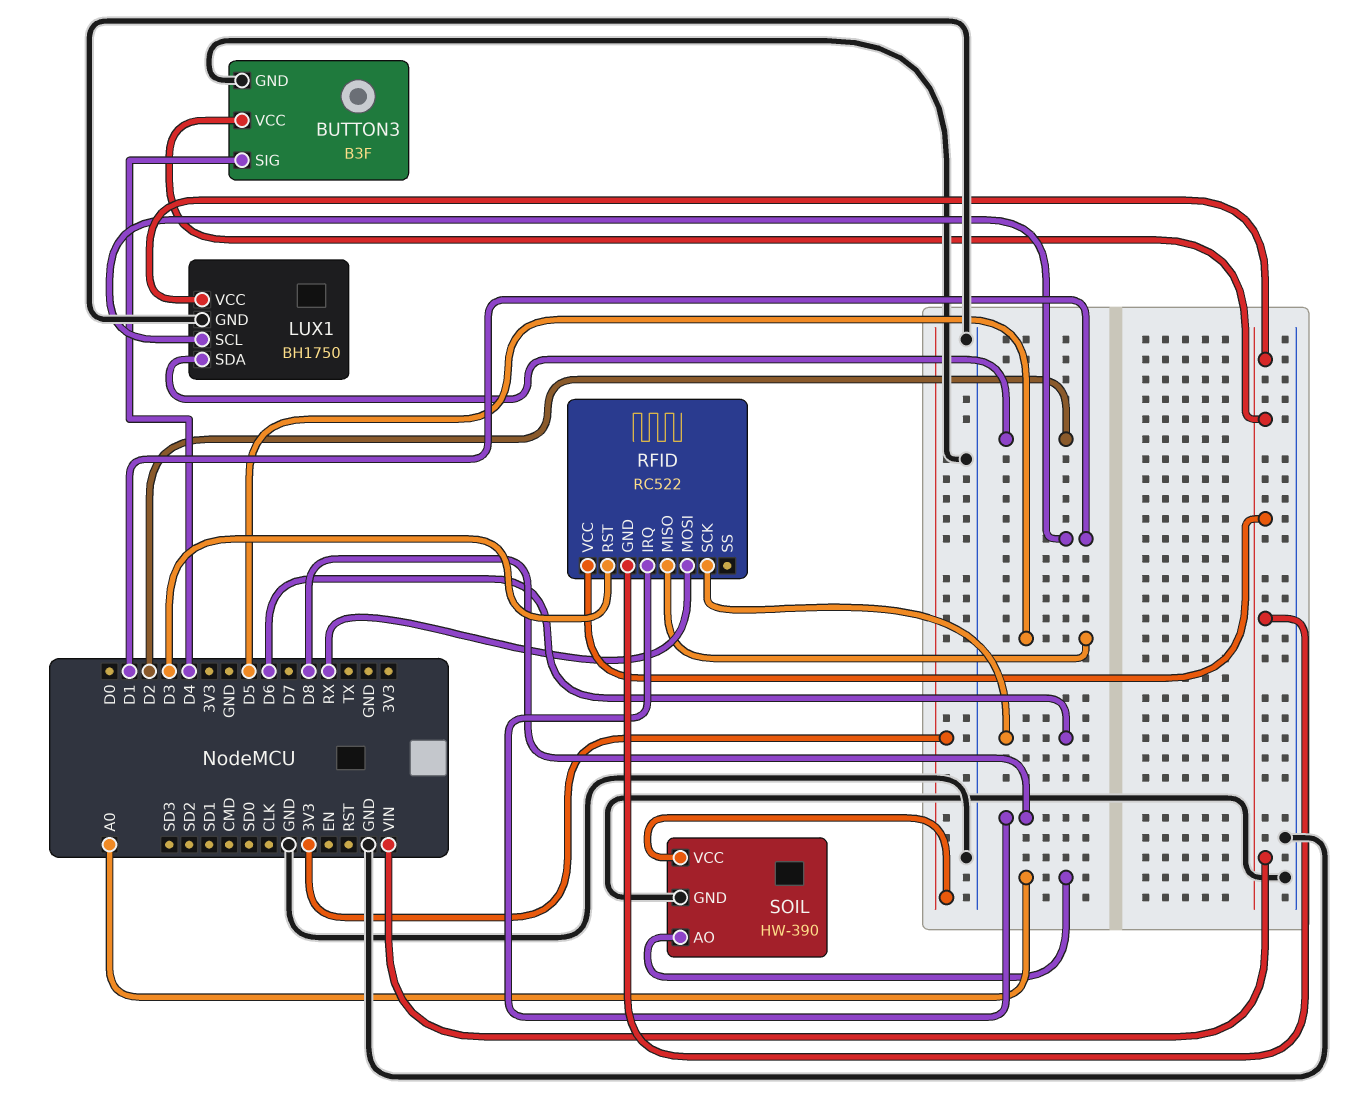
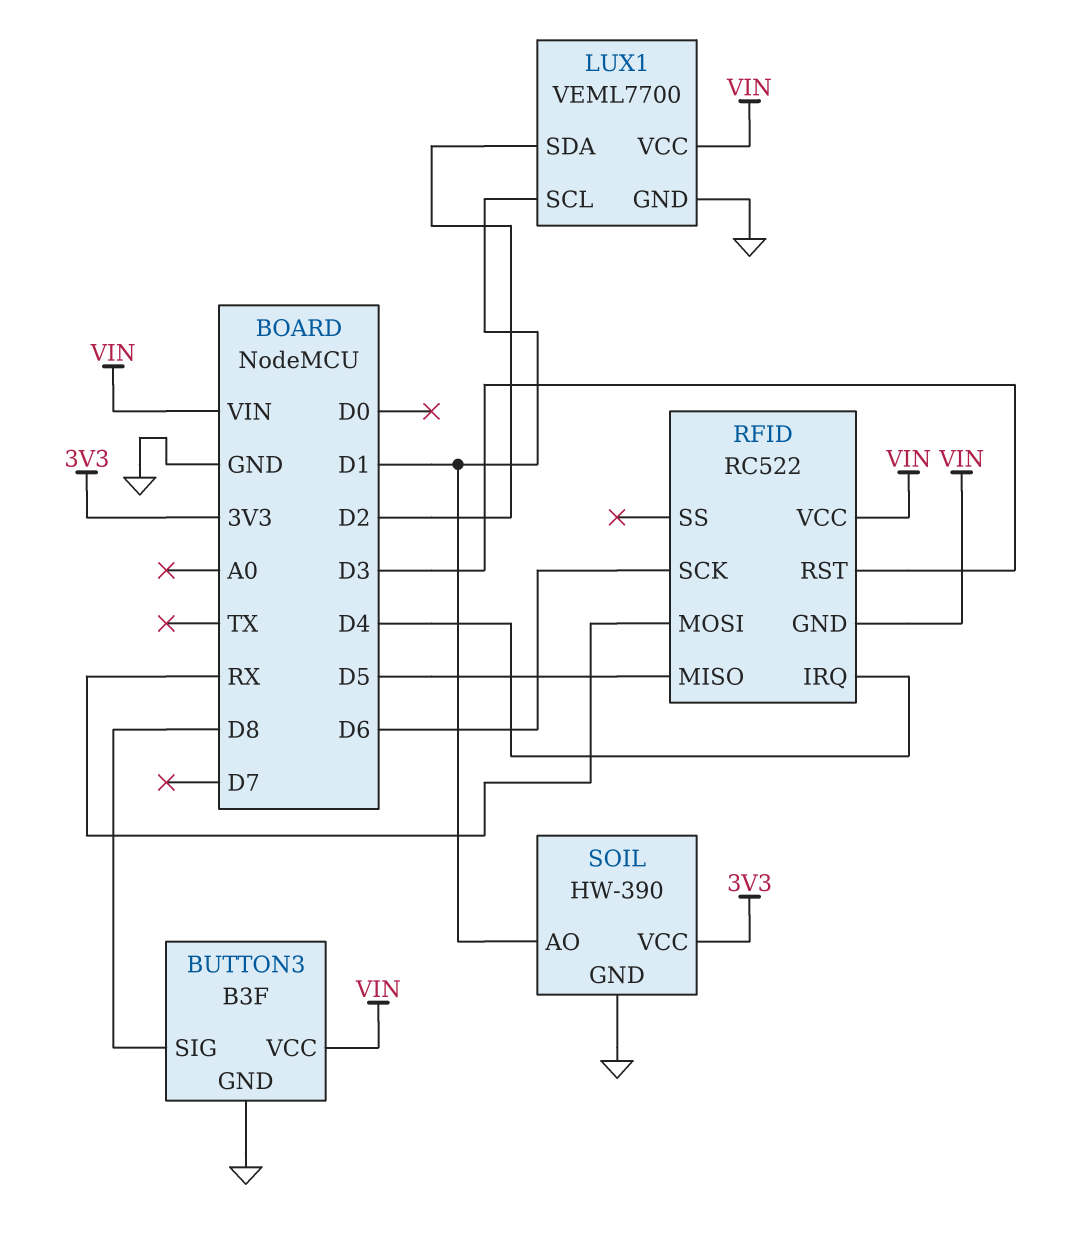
BUTTON3 pin SIG: D4 -> D8
LUX1: BH1750 -> VEML7700
RFID pin IRQ: D8 -> D4
SOIL pin AO: A0 -> D1

